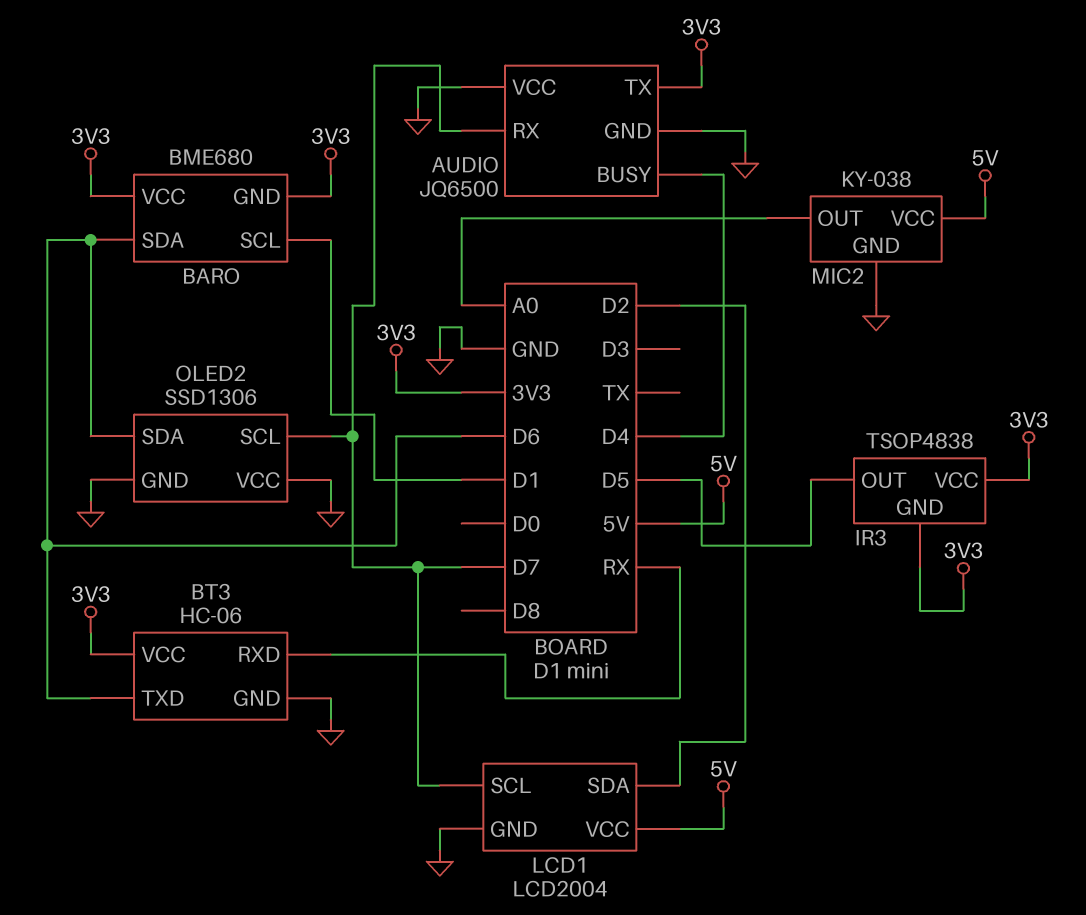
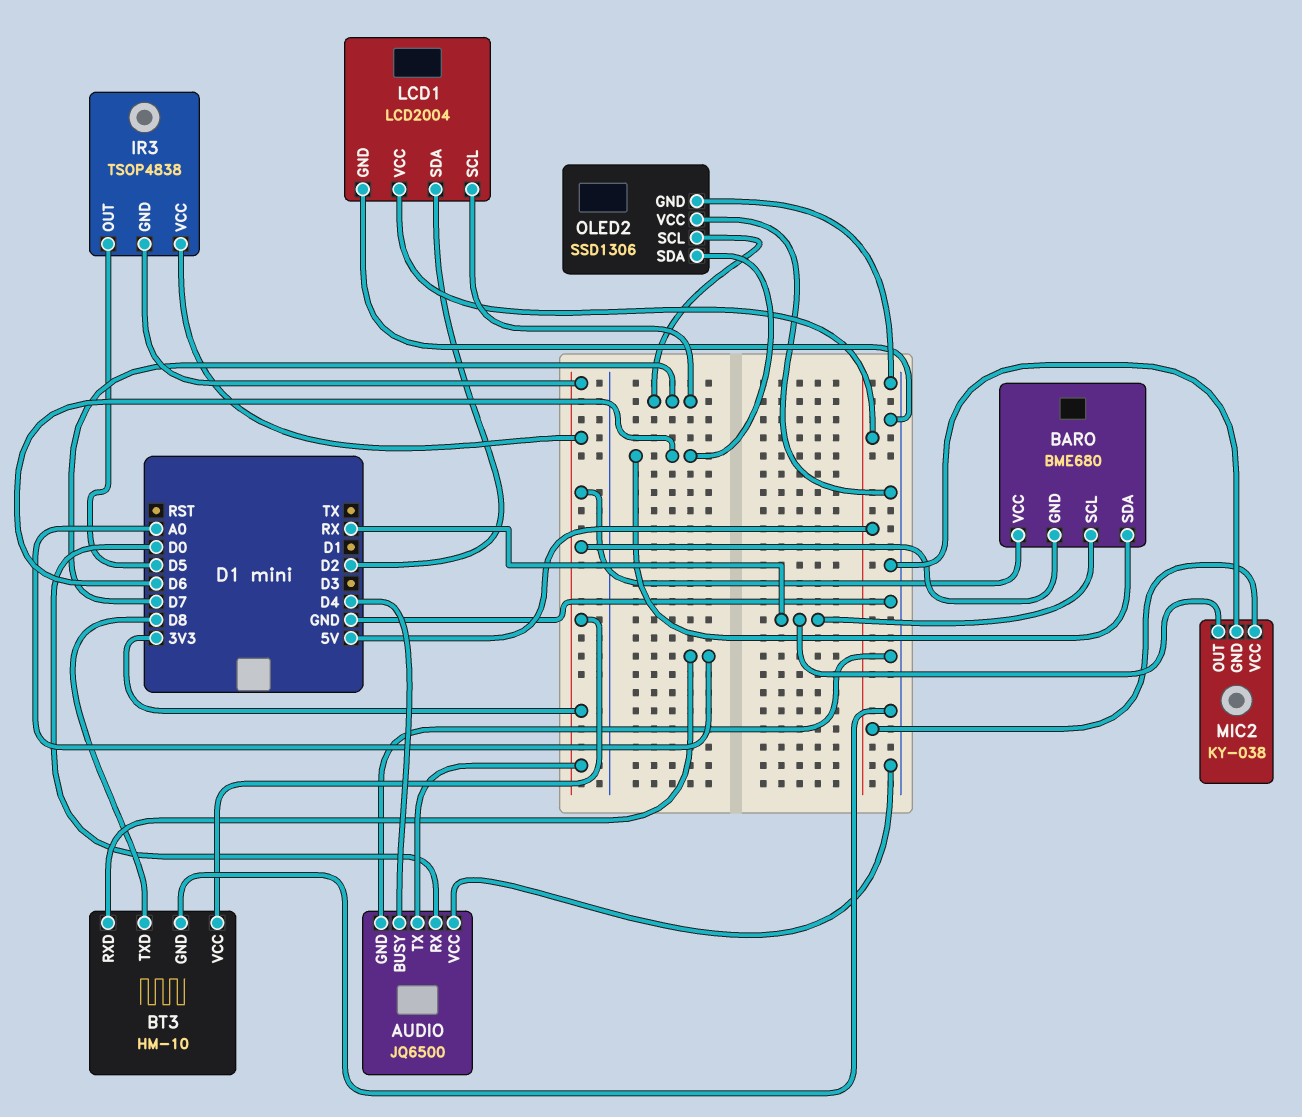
AUDIO pin RX: D7 -> D0
BARO pin SCL: D1 -> RX
BT3: HC-06 -> HM-10
BT3 pin RXD: RX -> A0
BT3 pin TXD: D6 -> D8
MIC2 pin OUT: A0 -> RX

